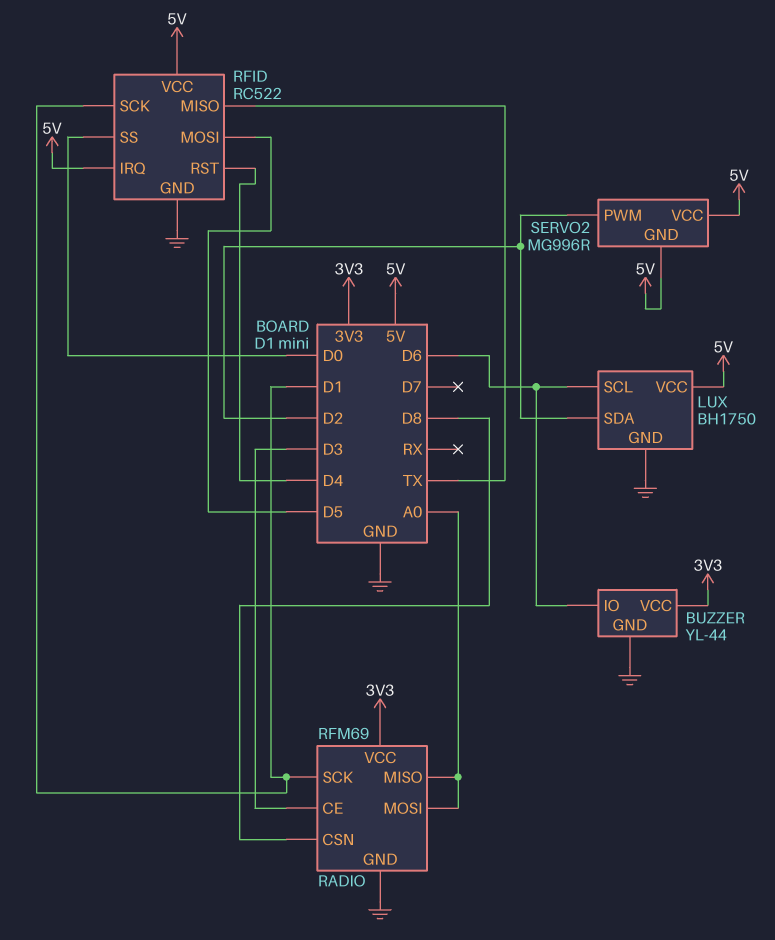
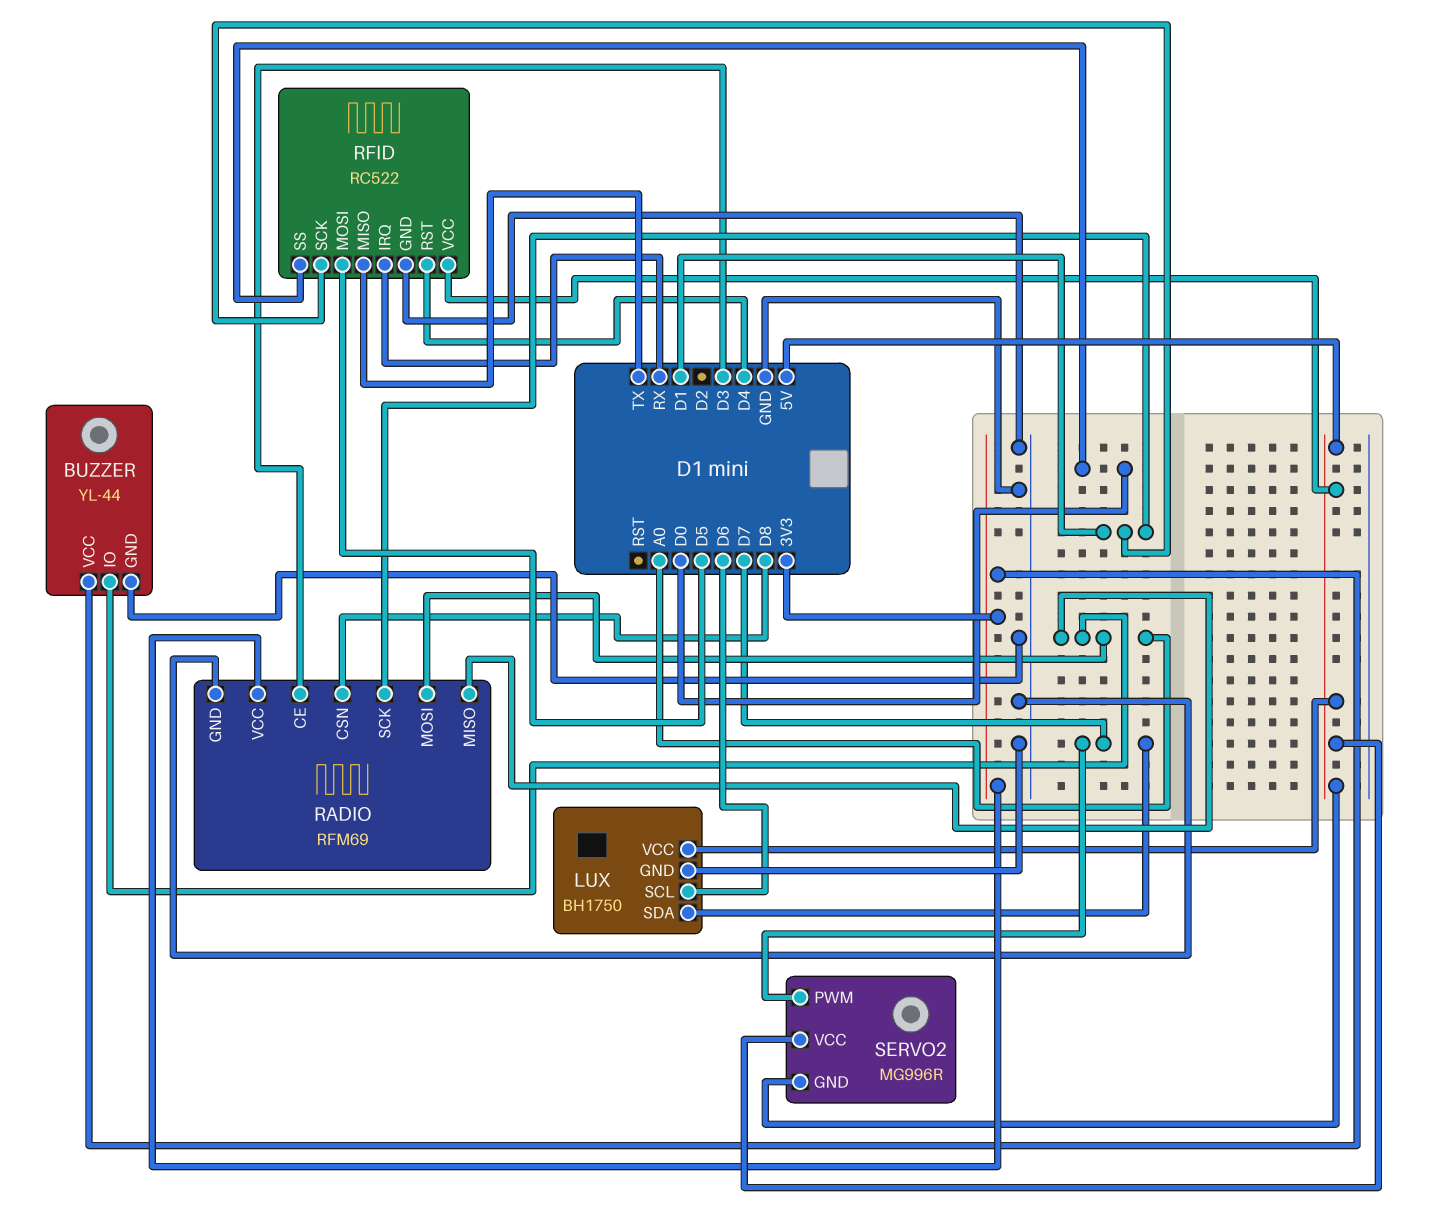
BUZZER pin IO: D6 -> A0
LUX pin SDA: D2 -> D7
RFID pin IRQ: 5V -> RX
SERVO2 pin PWM: D2 -> D7

